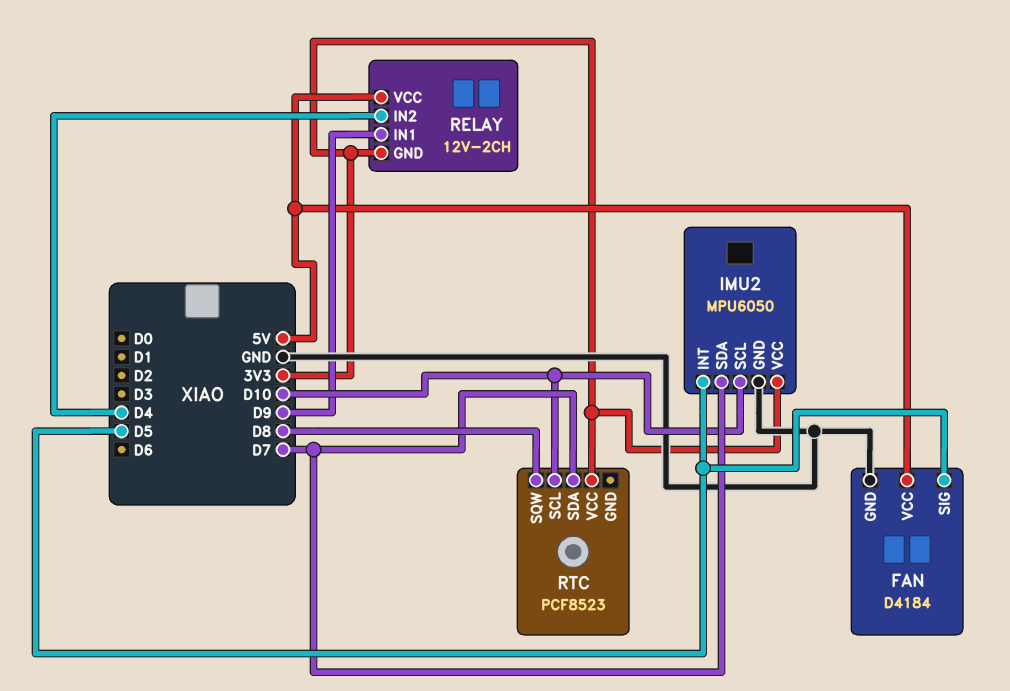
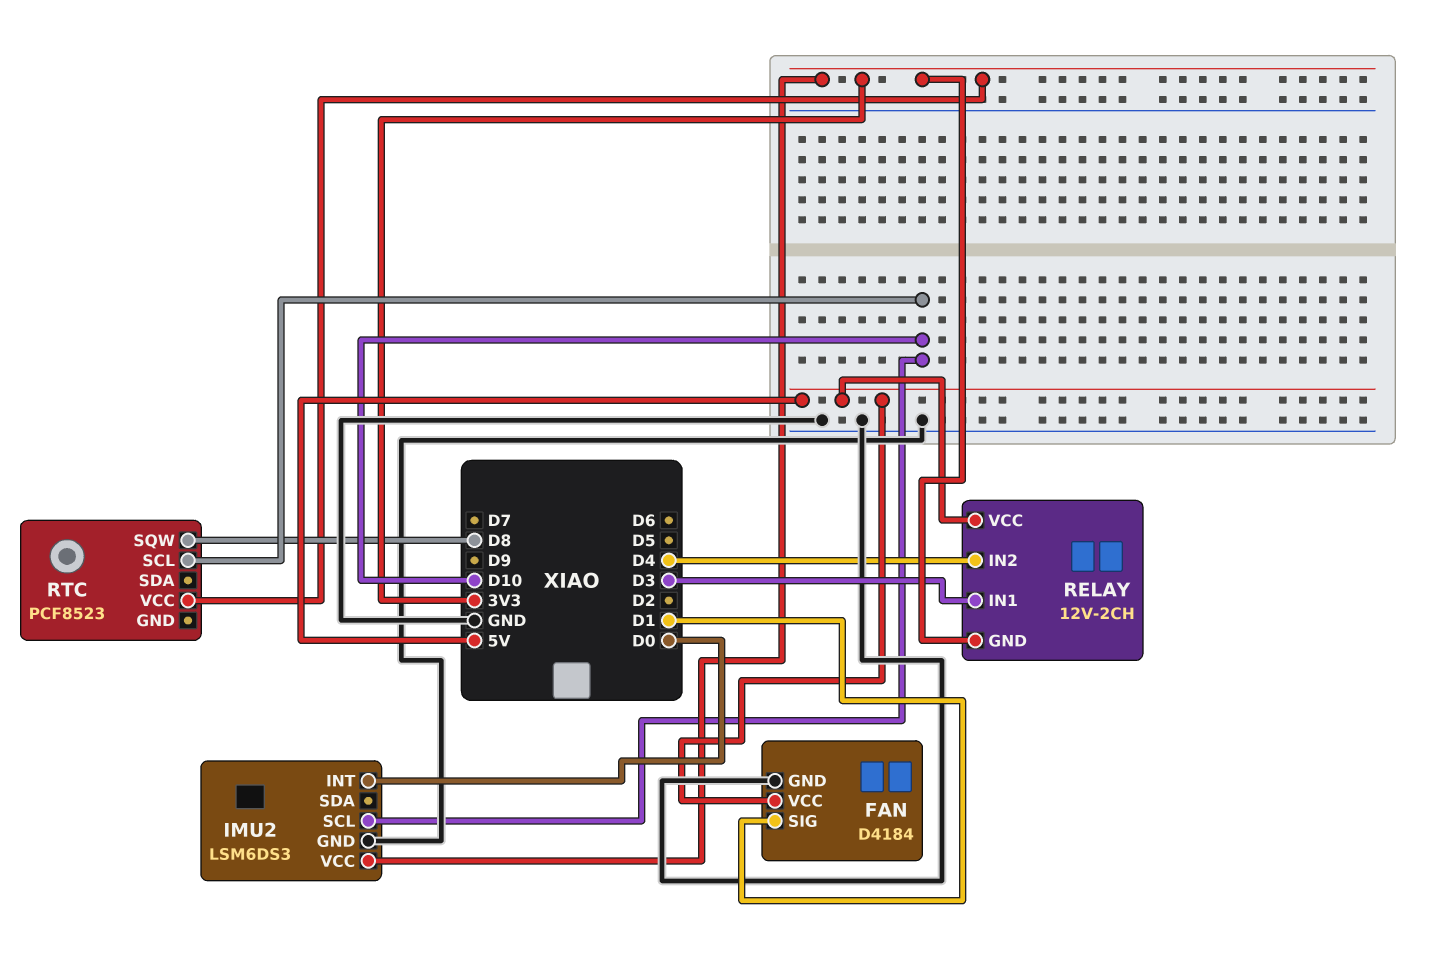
FAN pin SIG: D5 -> D1
IMU2: MPU6050 -> LSM6DS3
IMU2 pin INT: D5 -> D0
IMU2 pin SDA: D7 -> none
RELAY pin IN1: D9 -> D3
RTC pin SDA: D7 -> none

